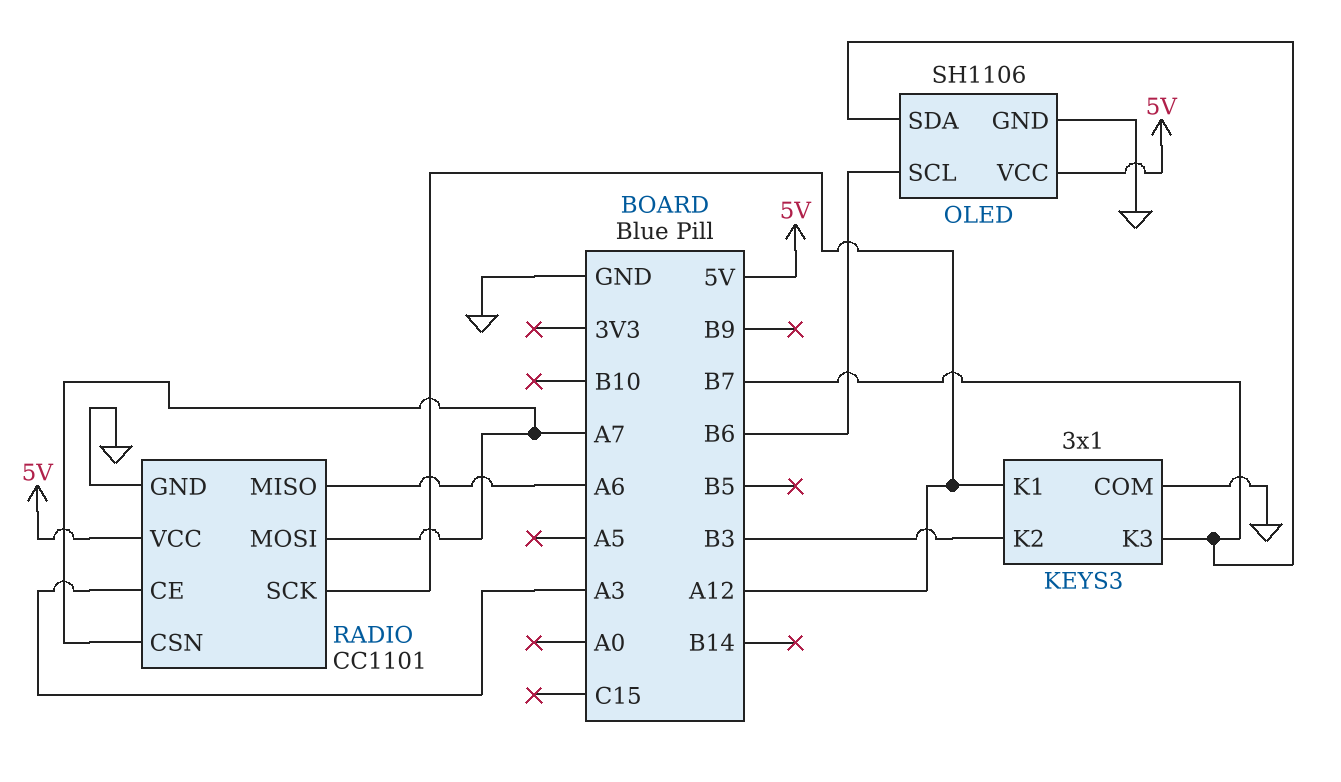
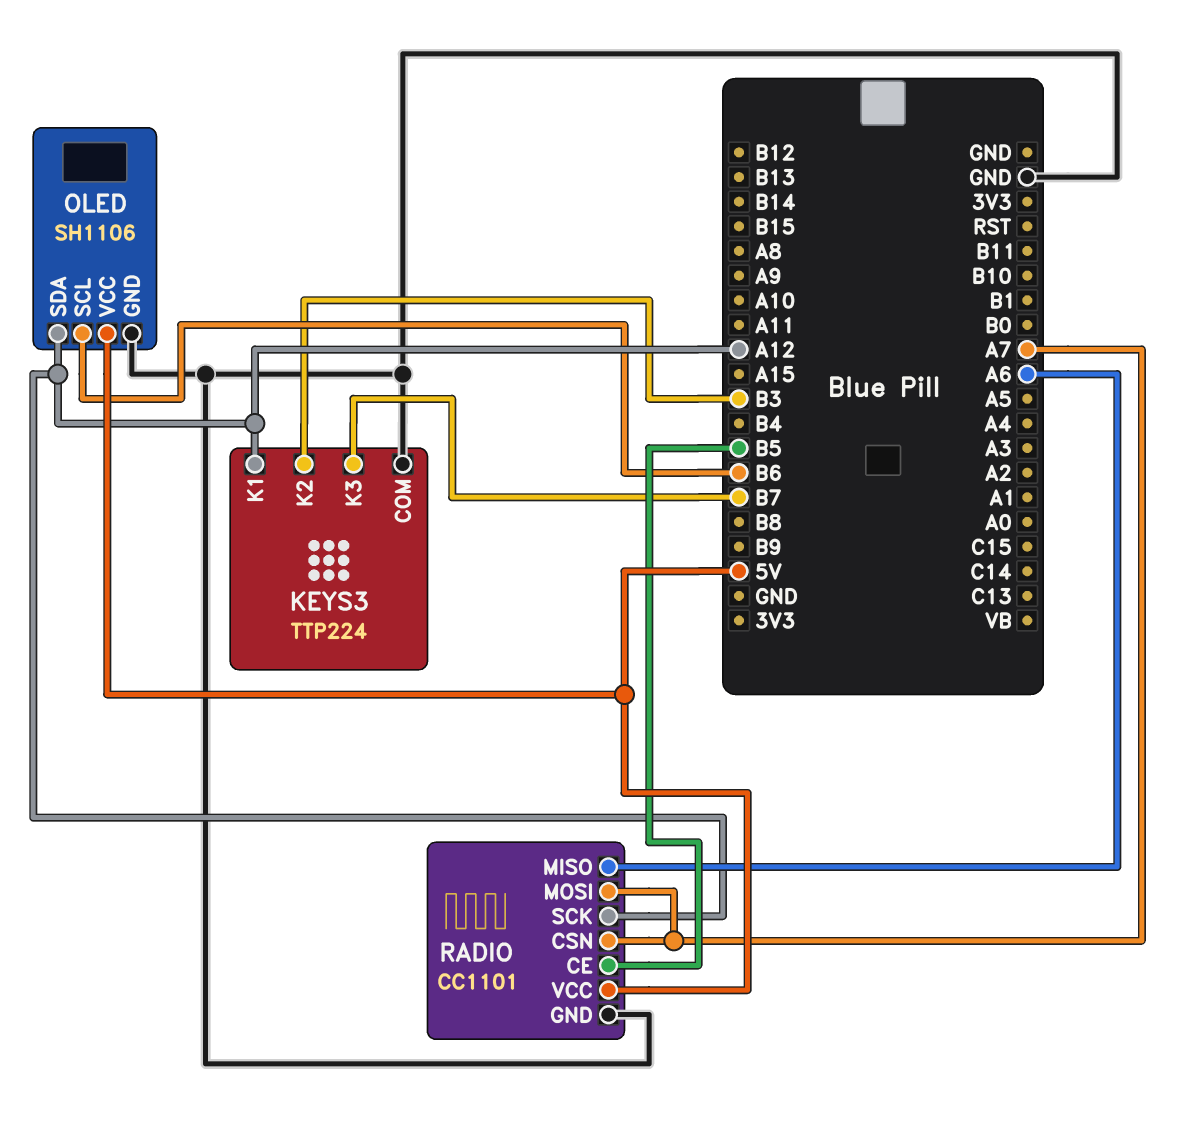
KEYS3: 3x1 -> TTP224
OLED pin SDA: B7 -> A12
RADIO pin CE: A3 -> B5

